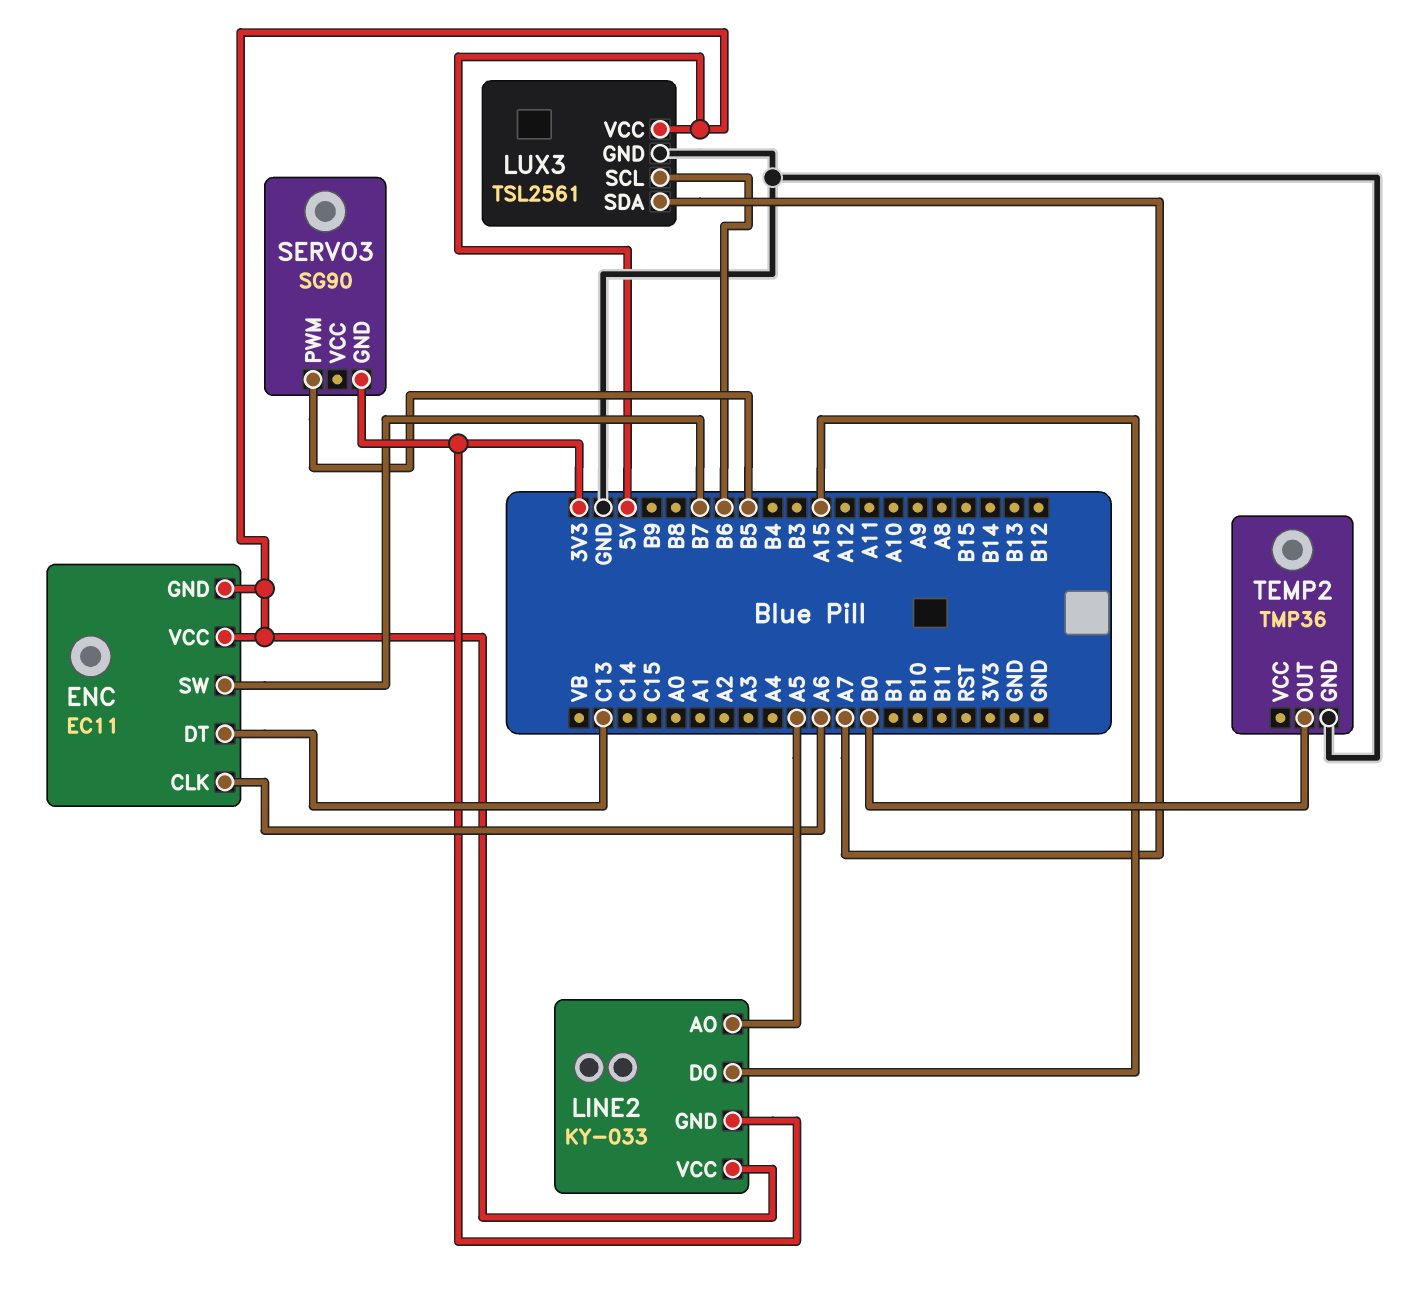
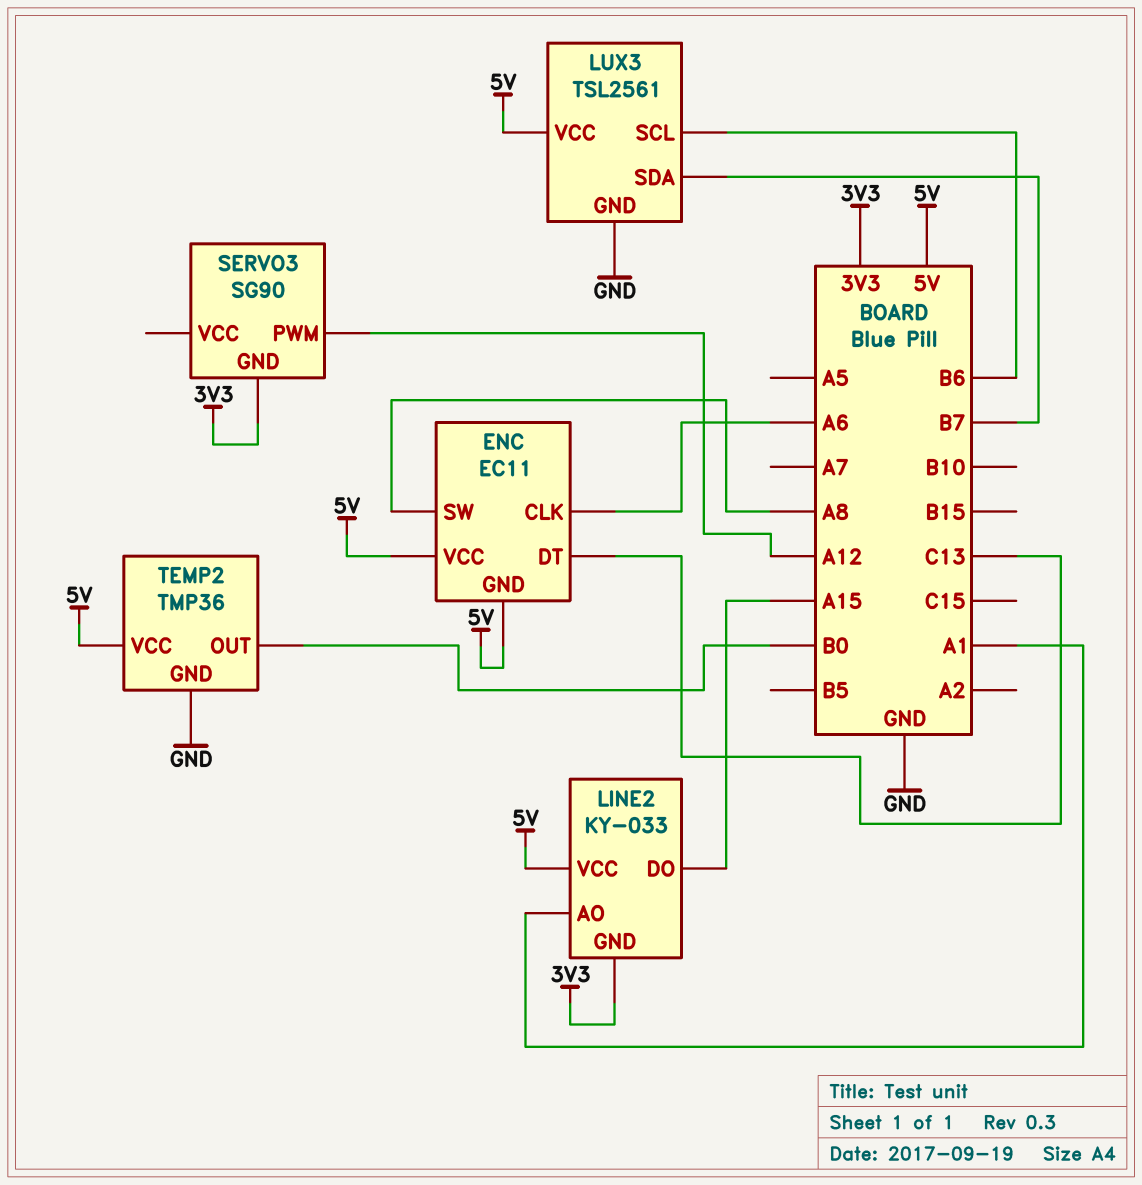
ENC pin SW: B7 -> A8
LINE2 pin AO: A5 -> A1
LUX3 pin SDA: A7 -> B7
SERVO3 pin PWM: B5 -> A12
TEMP2 pin VCC: none -> 5V

